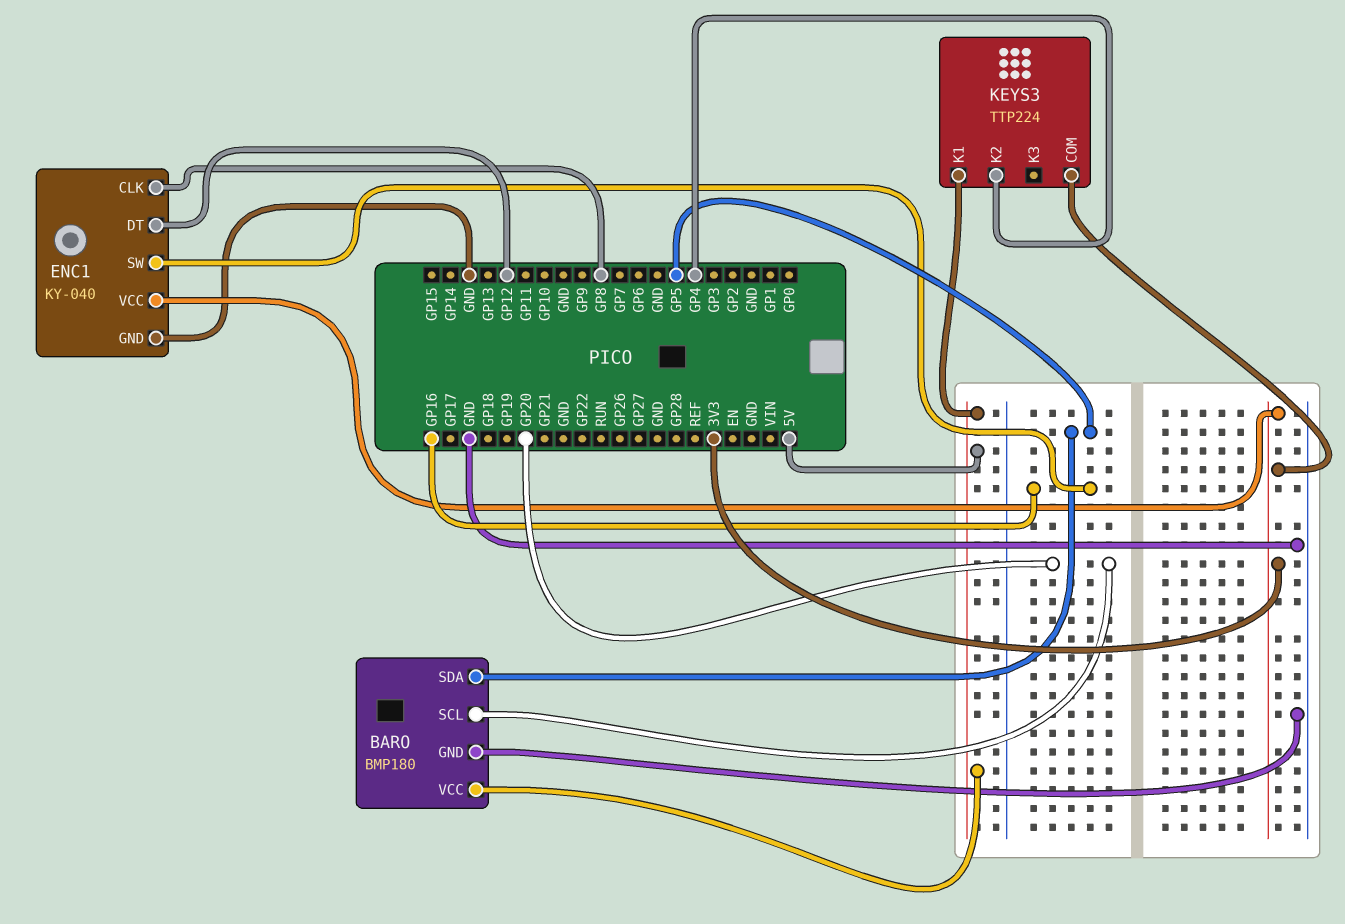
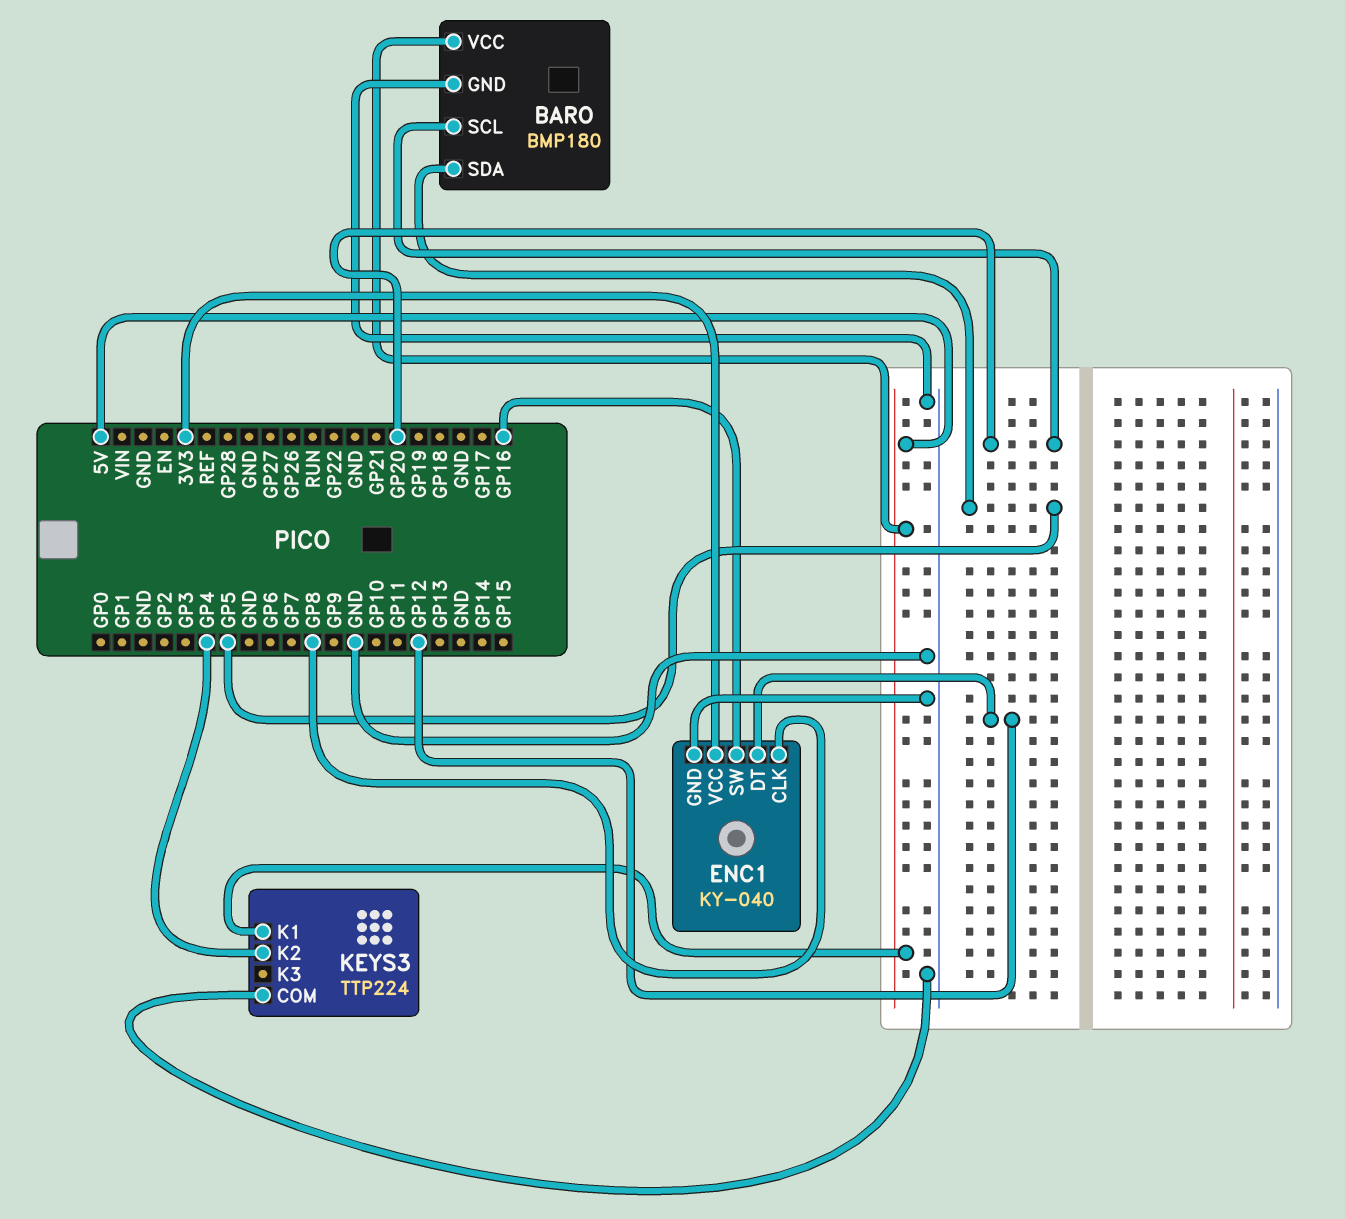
KEYS3 pin COM: 3V3 -> GND

